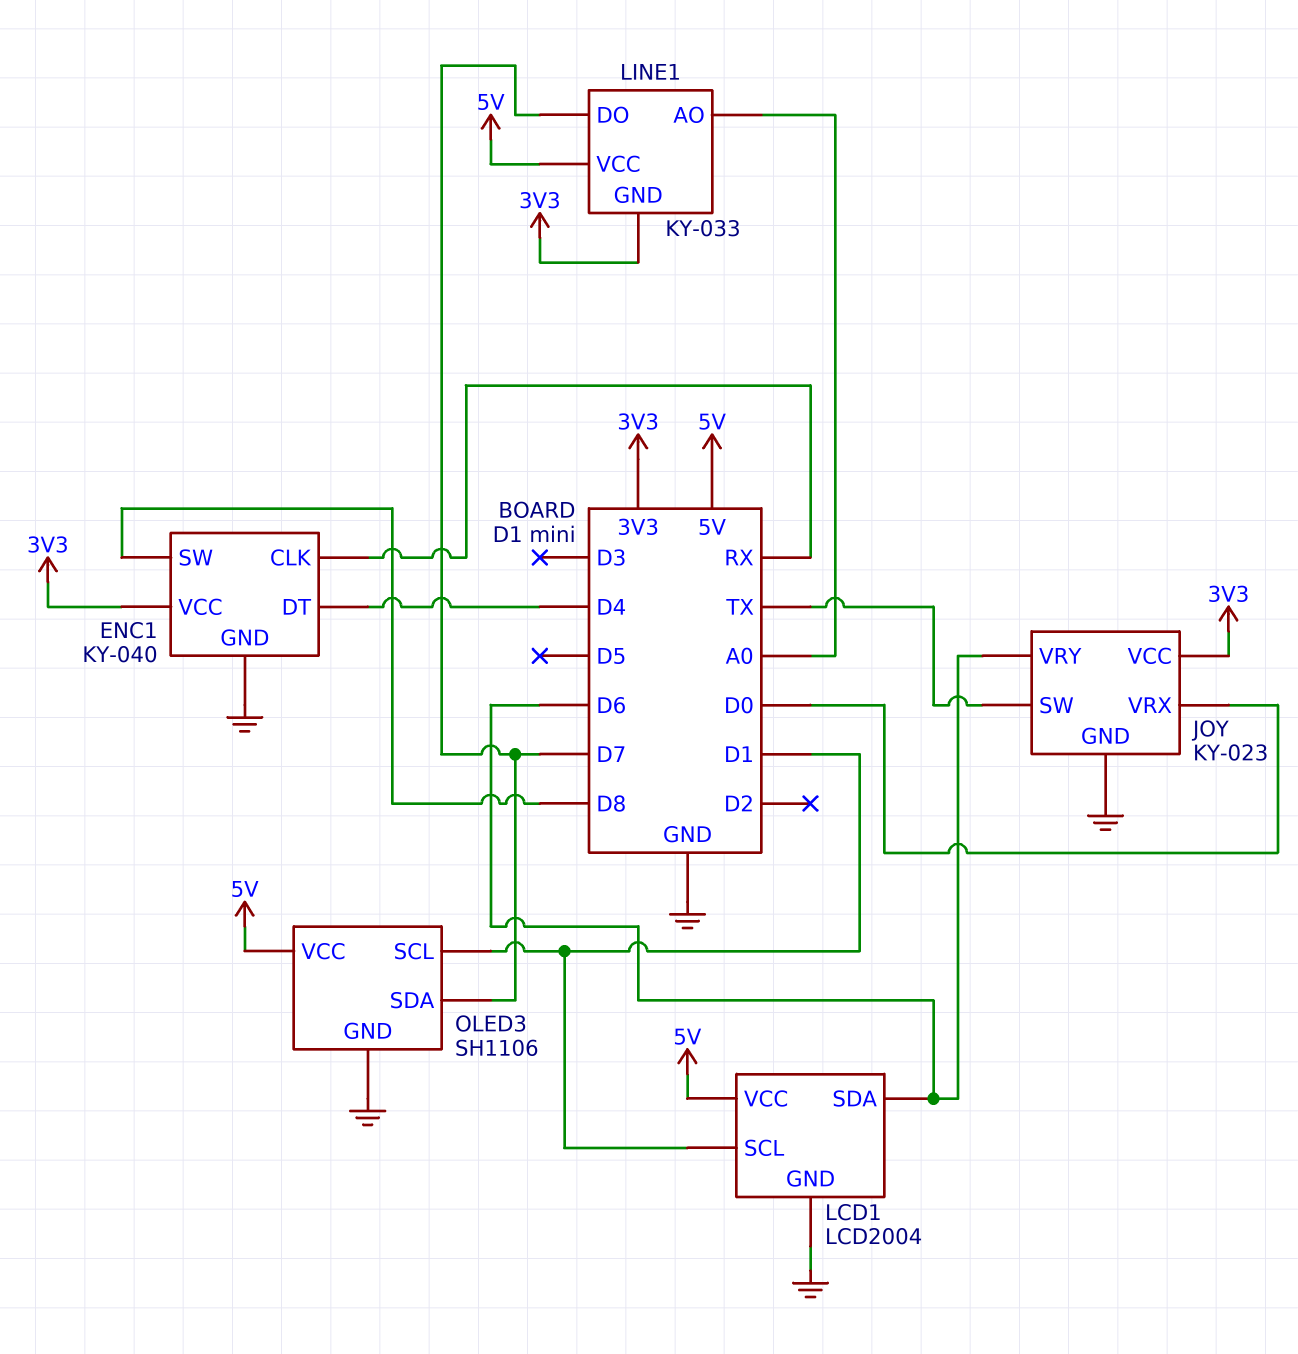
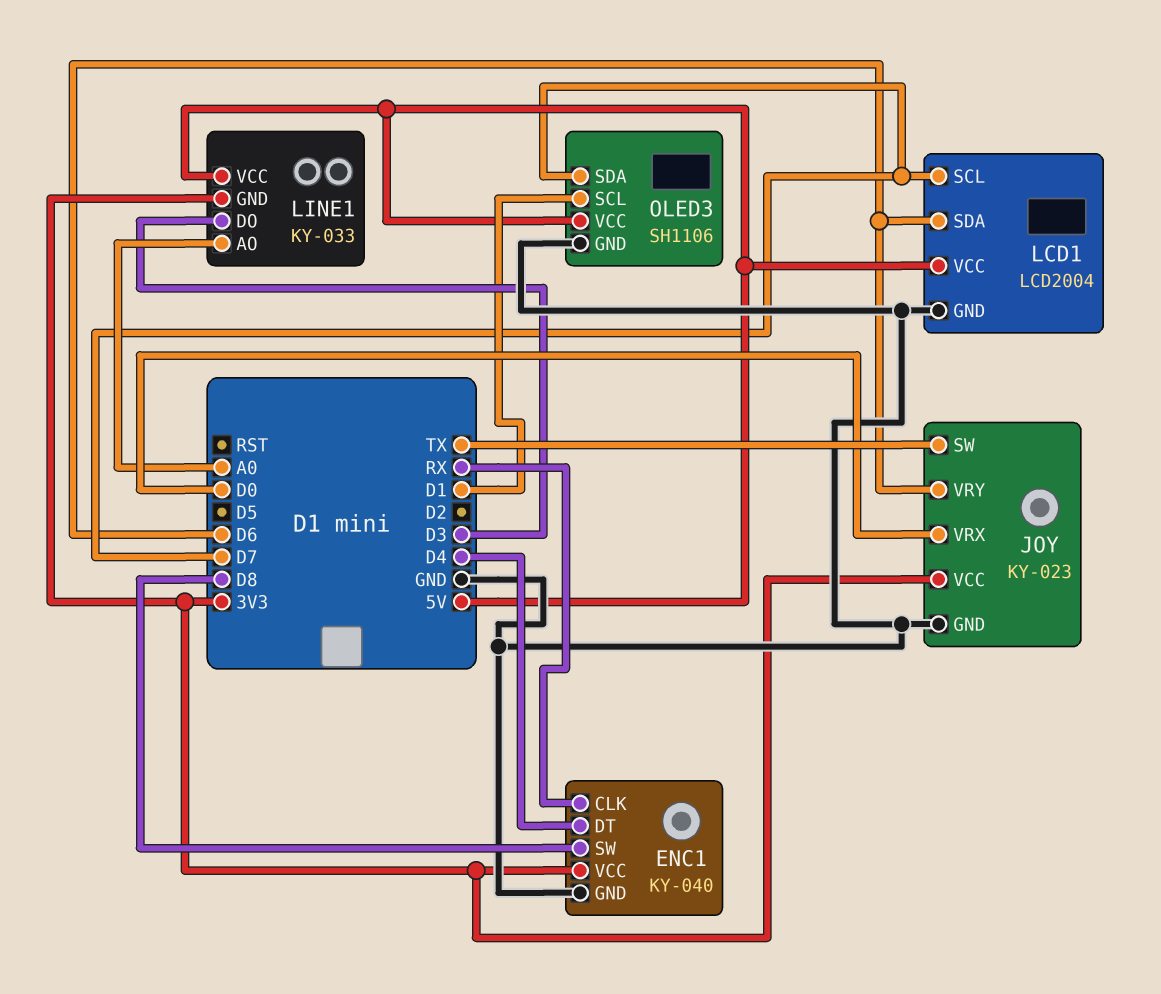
LCD1 pin SCL: D1 -> D7
LINE1 pin DO: D7 -> D3

